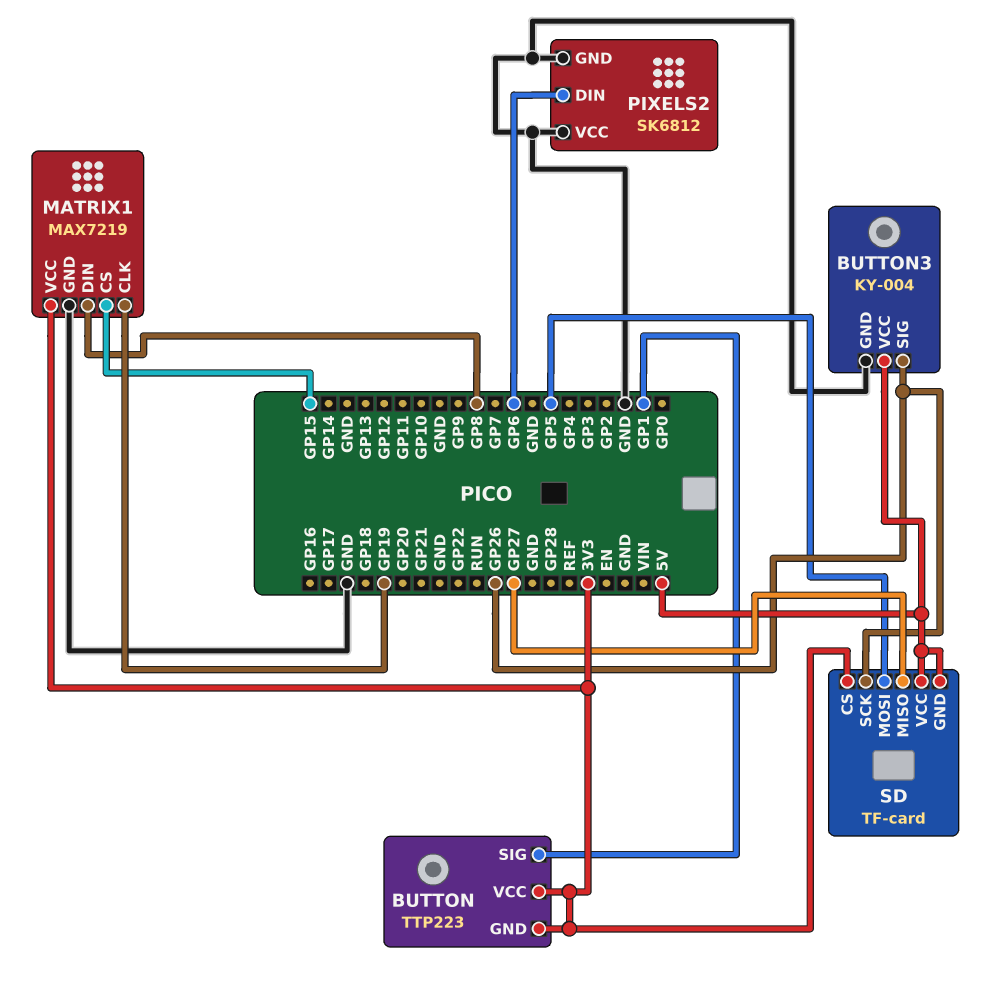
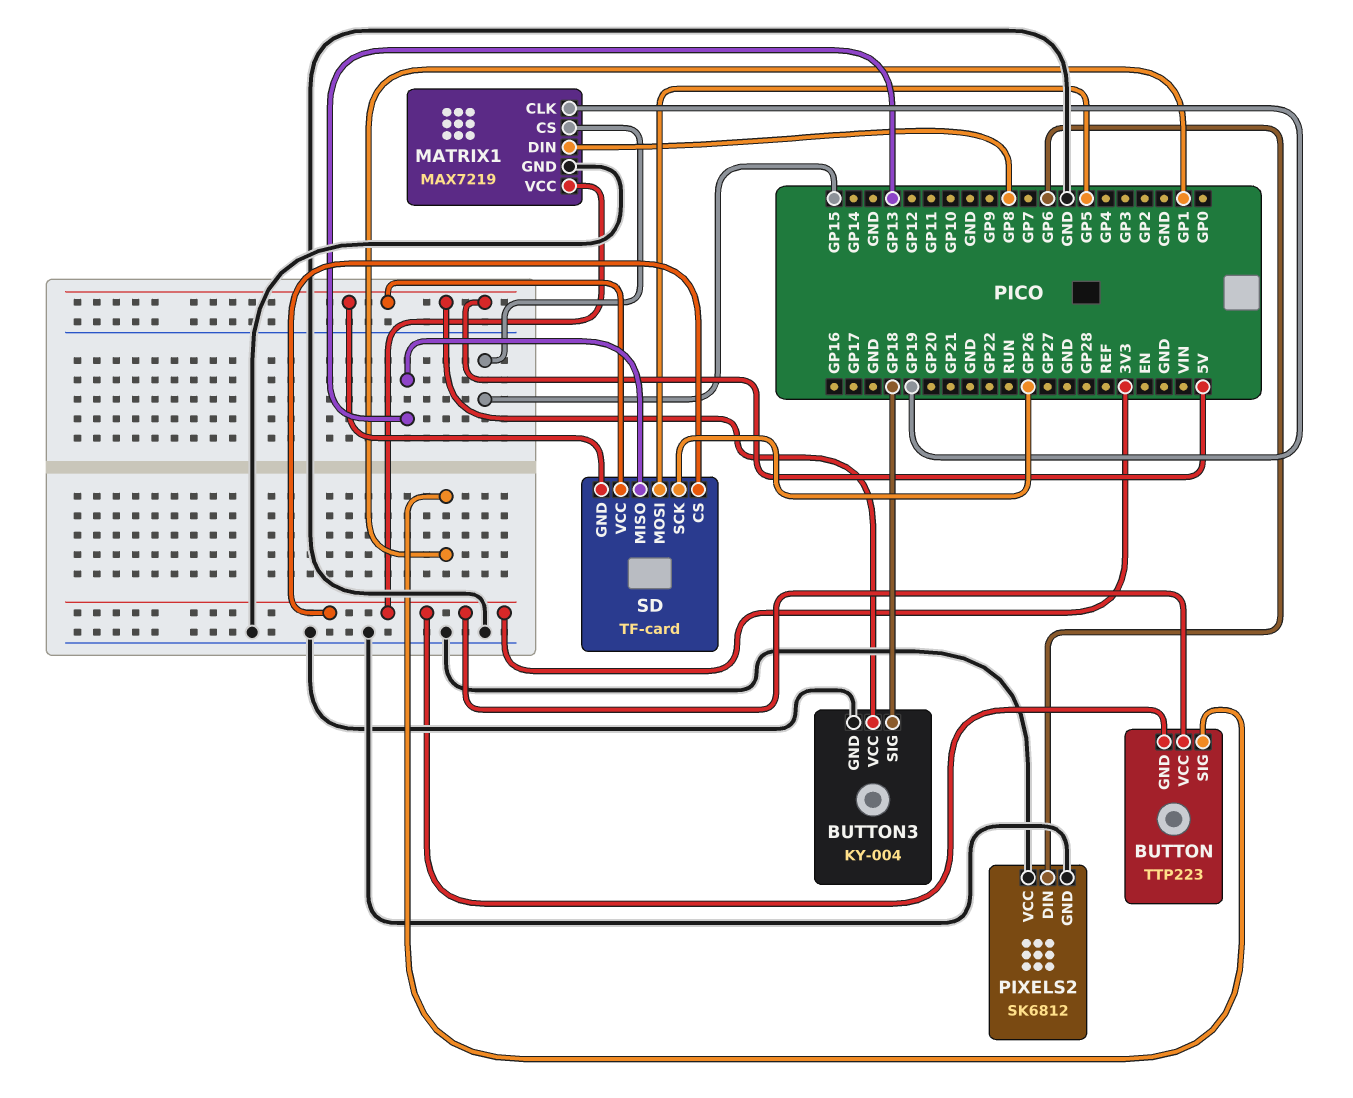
BUTTON3 pin SIG: GP26 -> GP18
SD pin MISO: GP27 -> GP13

